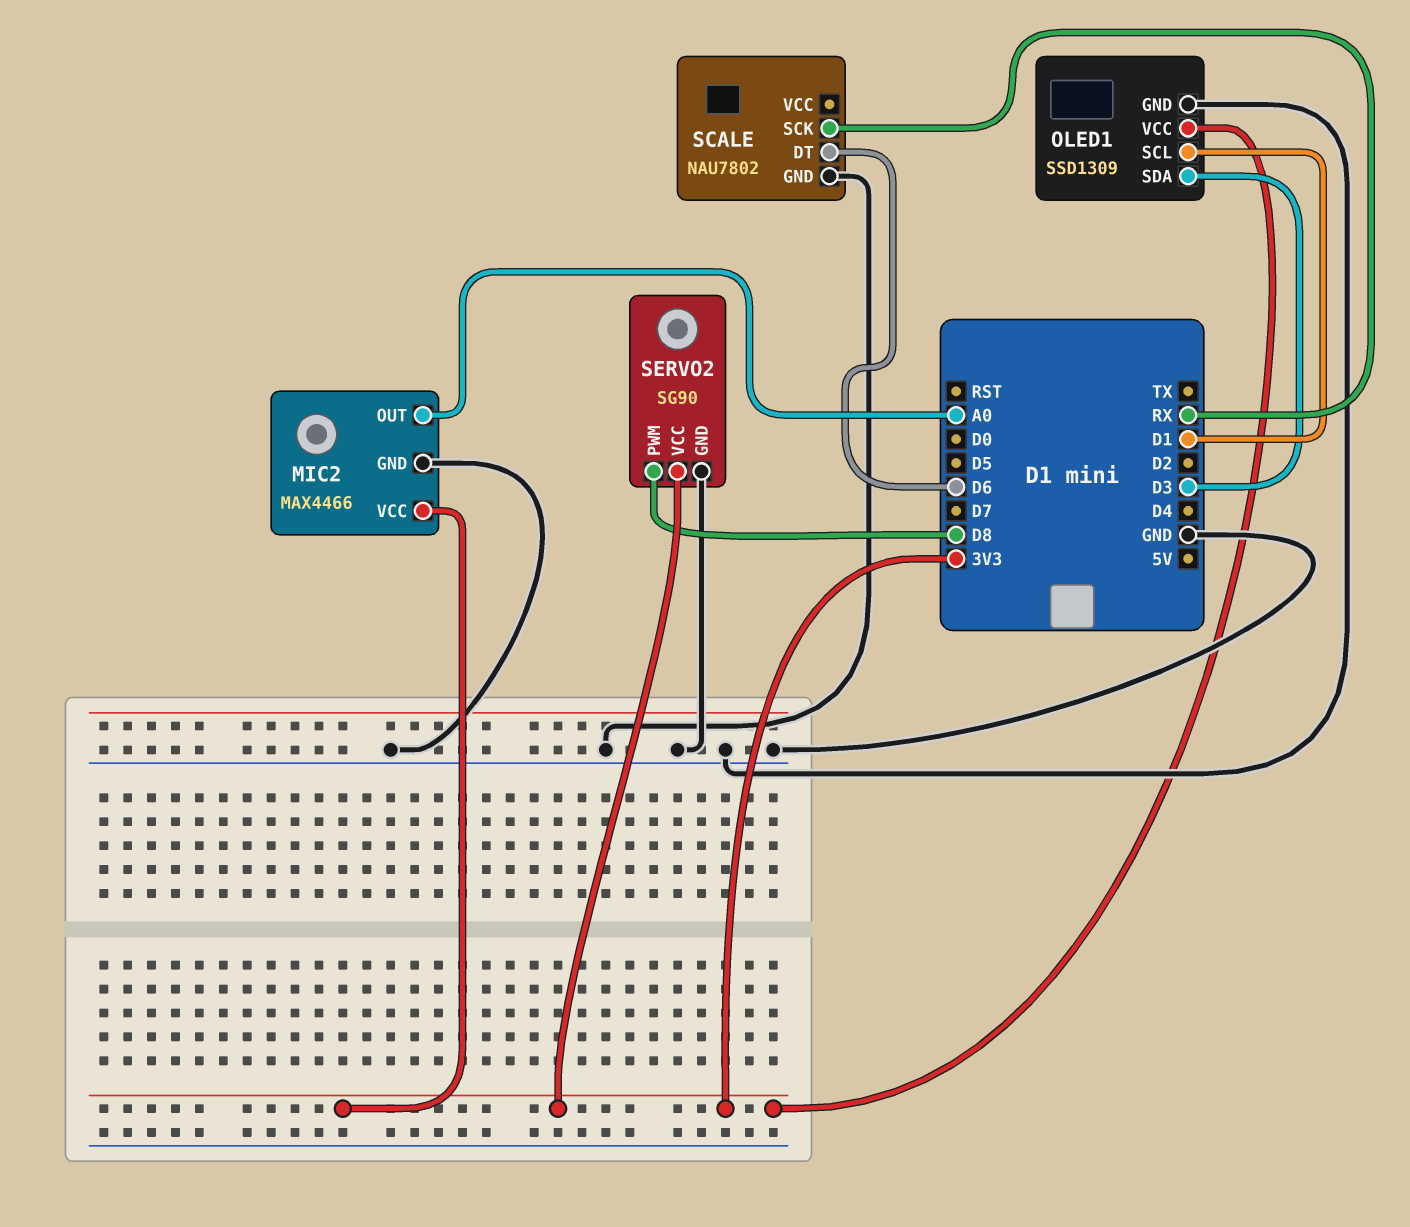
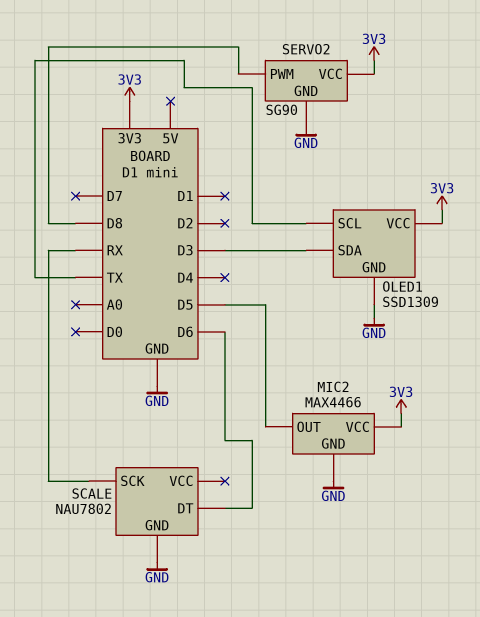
MIC2 pin OUT: A0 -> D5
OLED1 pin SCL: D1 -> TX

